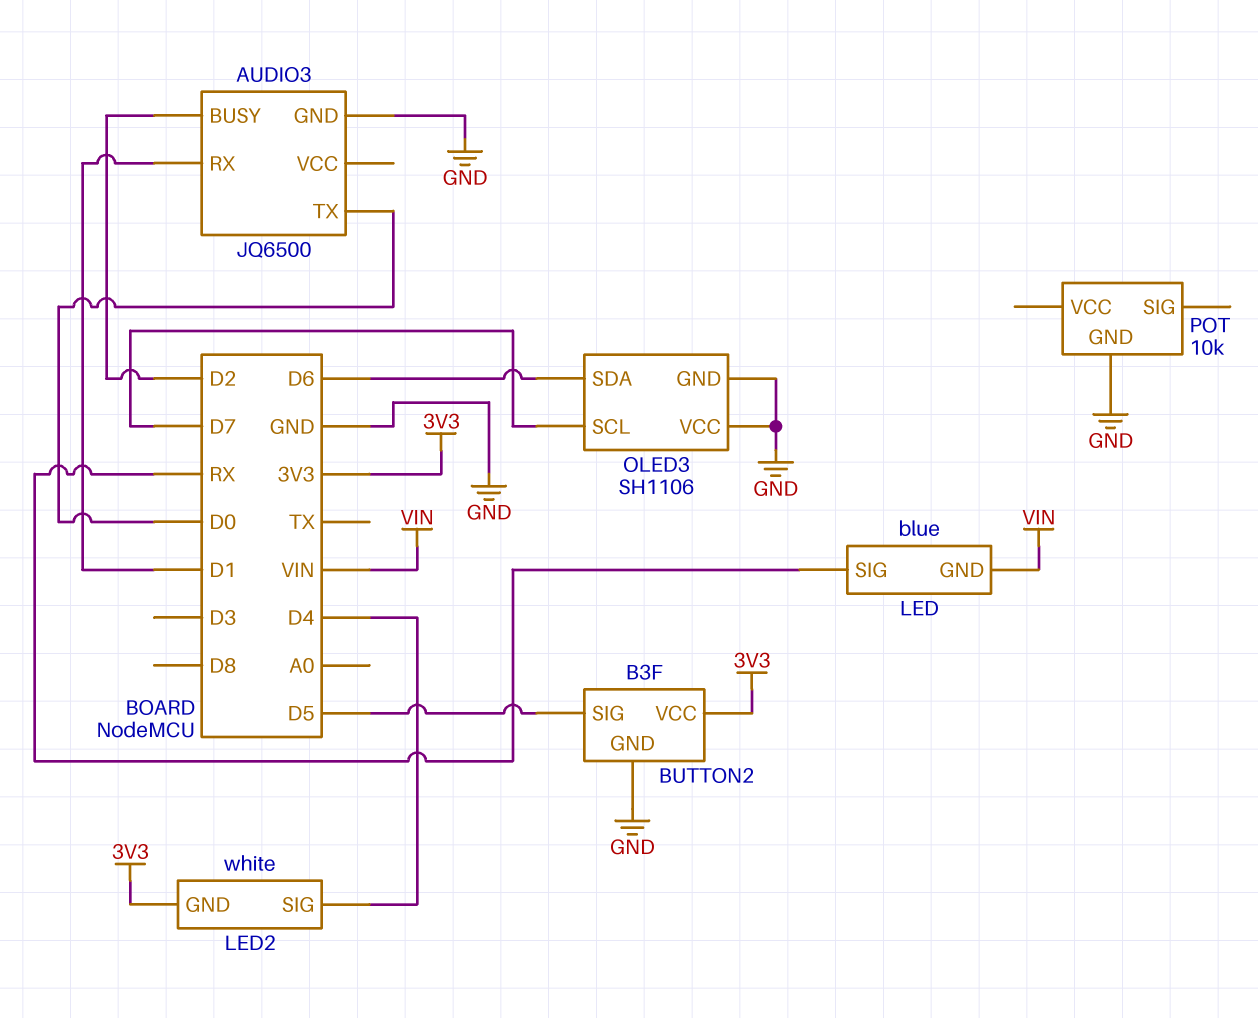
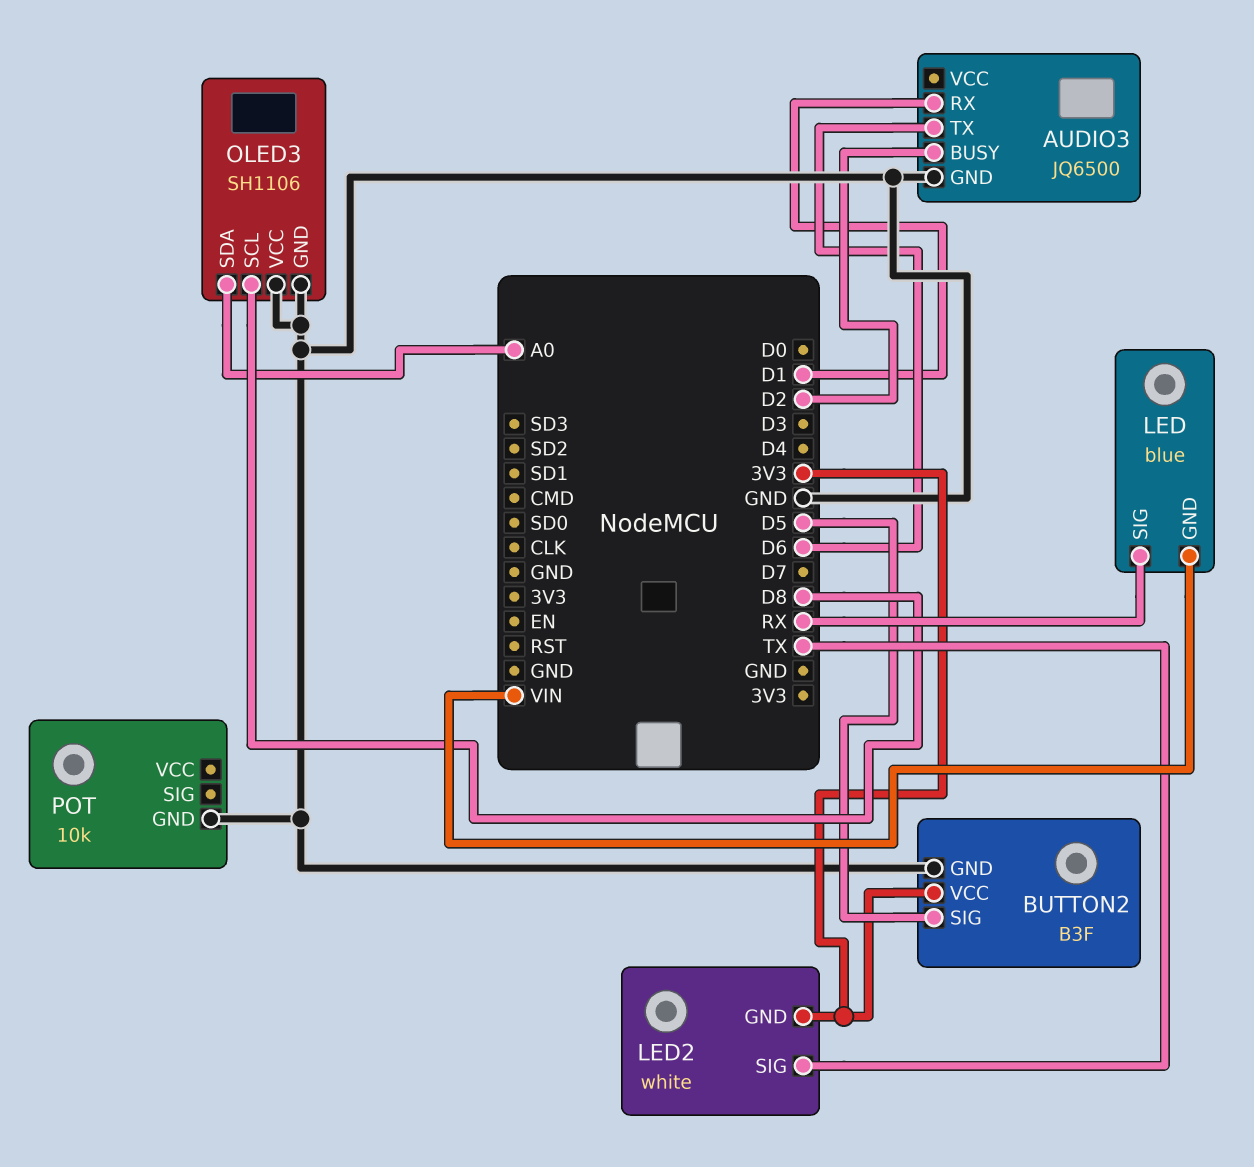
AUDIO3 pin TX: D0 -> D6
LED2 pin SIG: D4 -> TX
OLED3 pin SCL: D7 -> D8
OLED3 pin SDA: D6 -> A0

